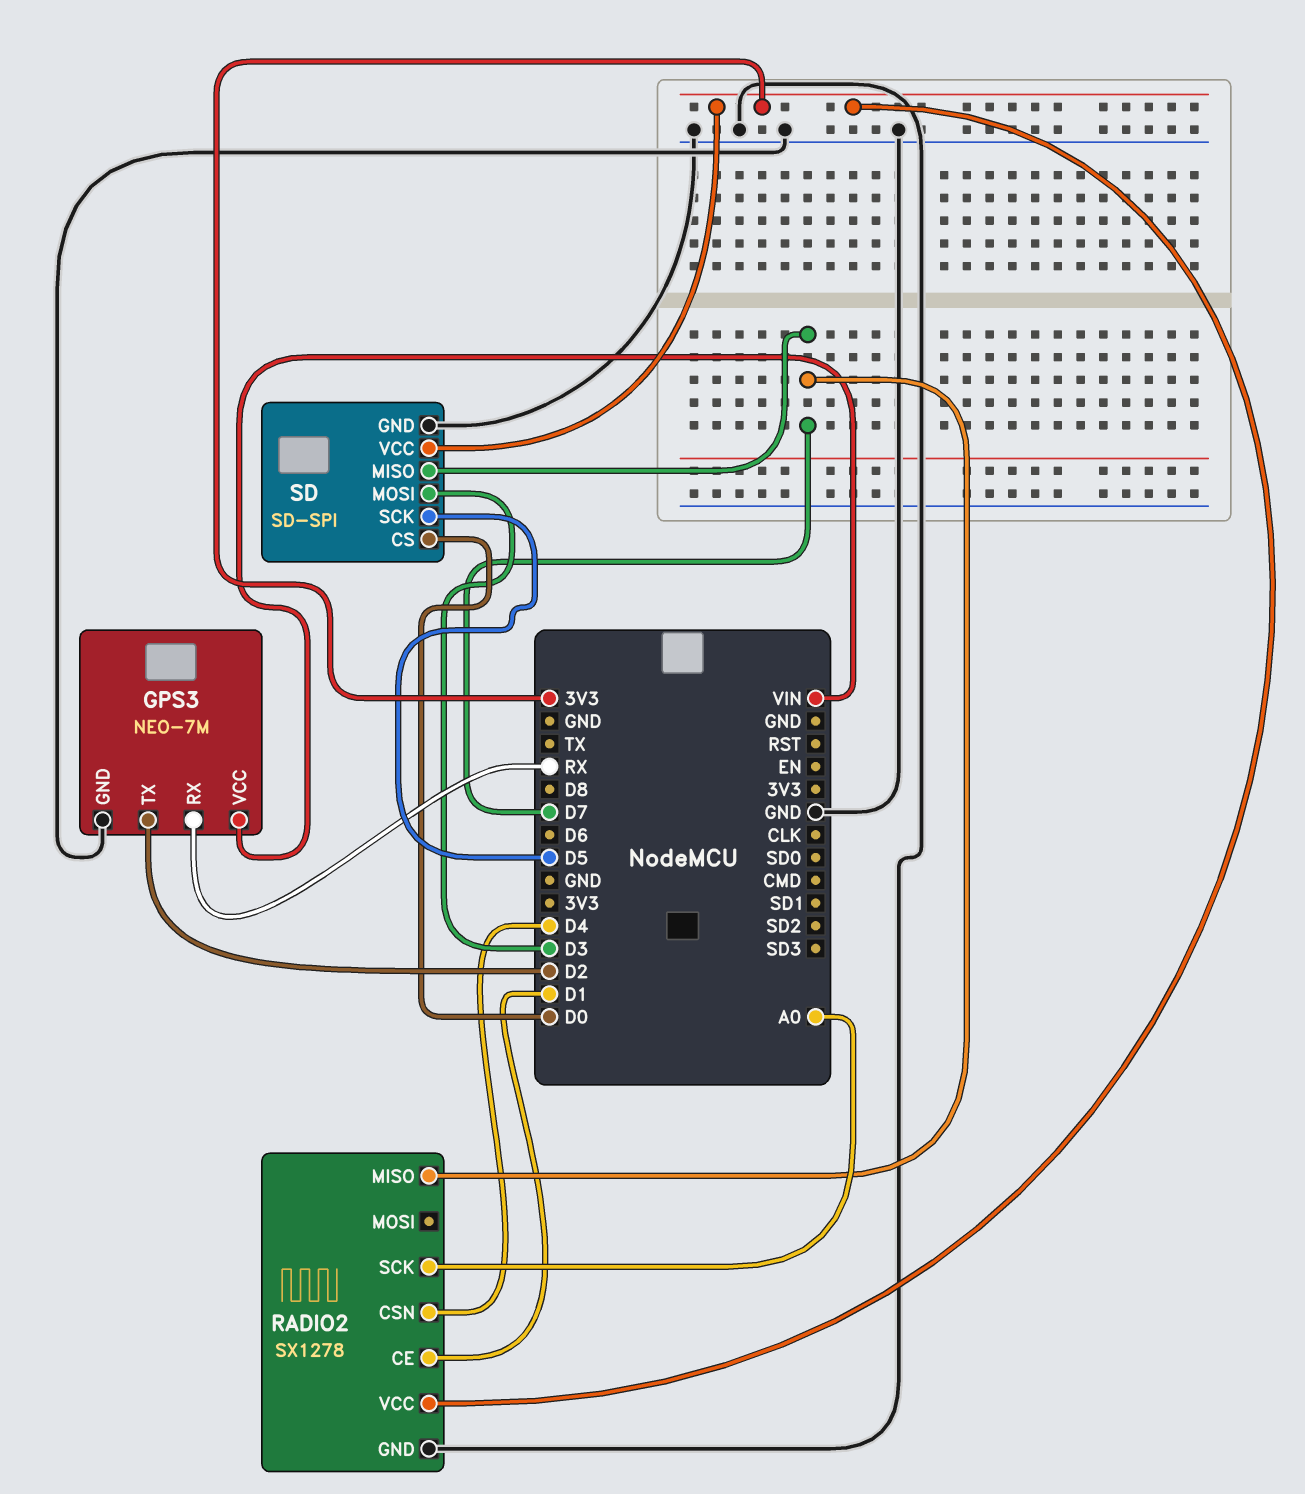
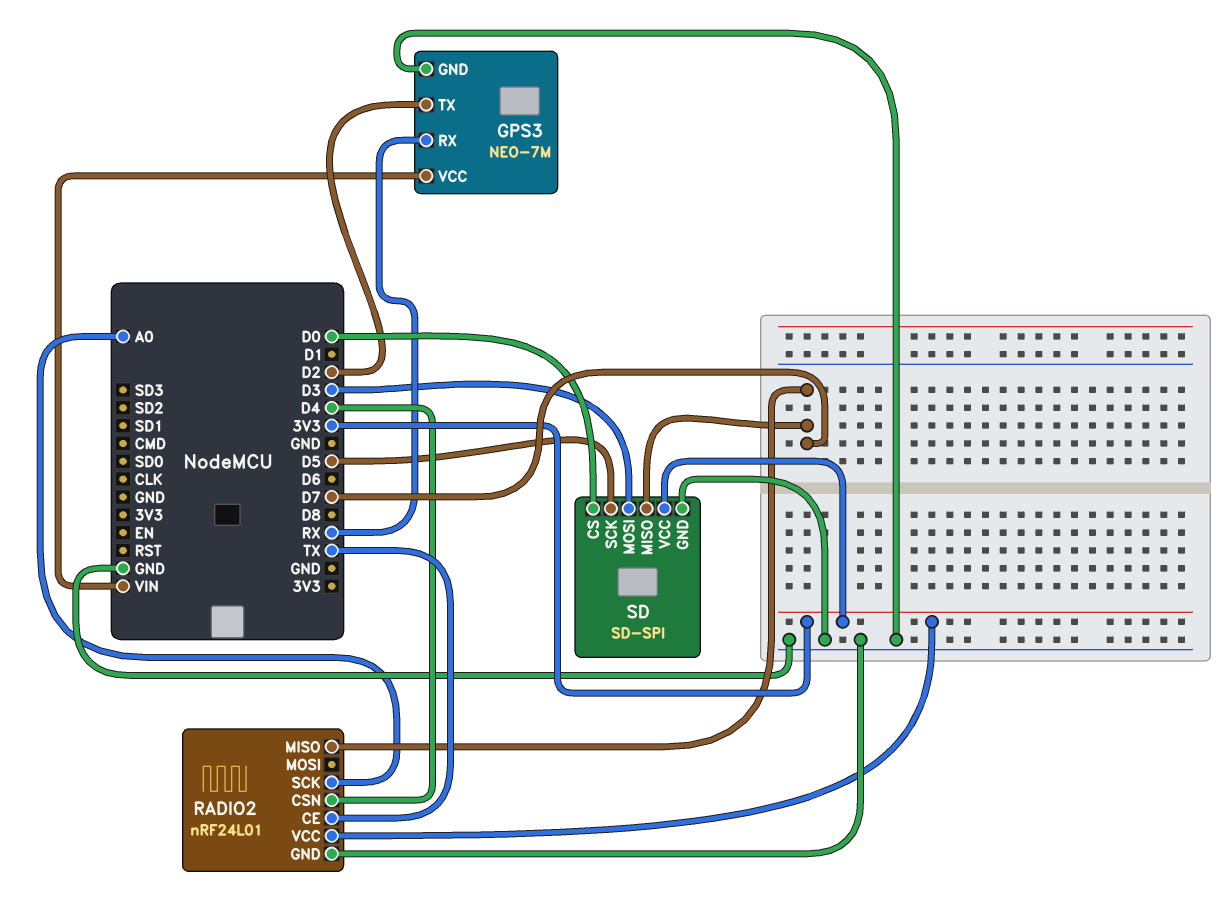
RADIO2: SX1278 -> nRF24L01
RADIO2 pin CE: D1 -> TX

